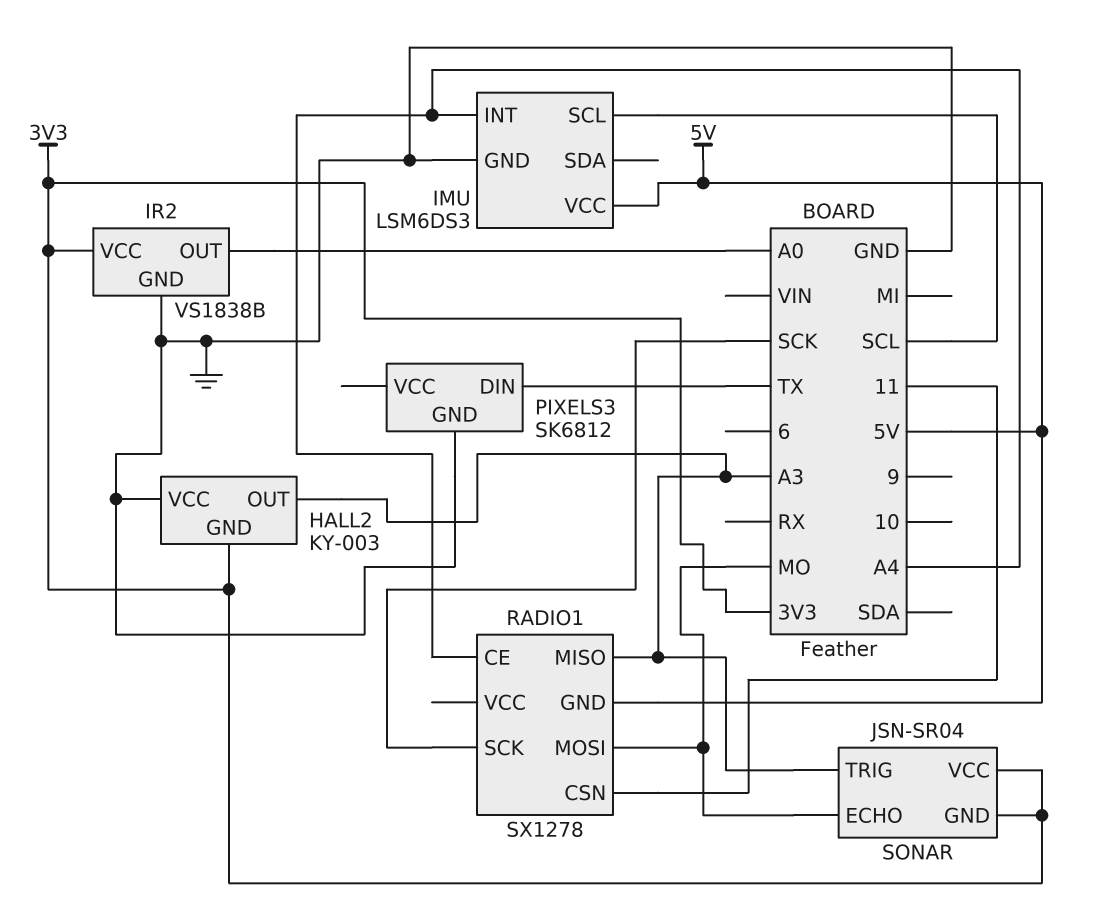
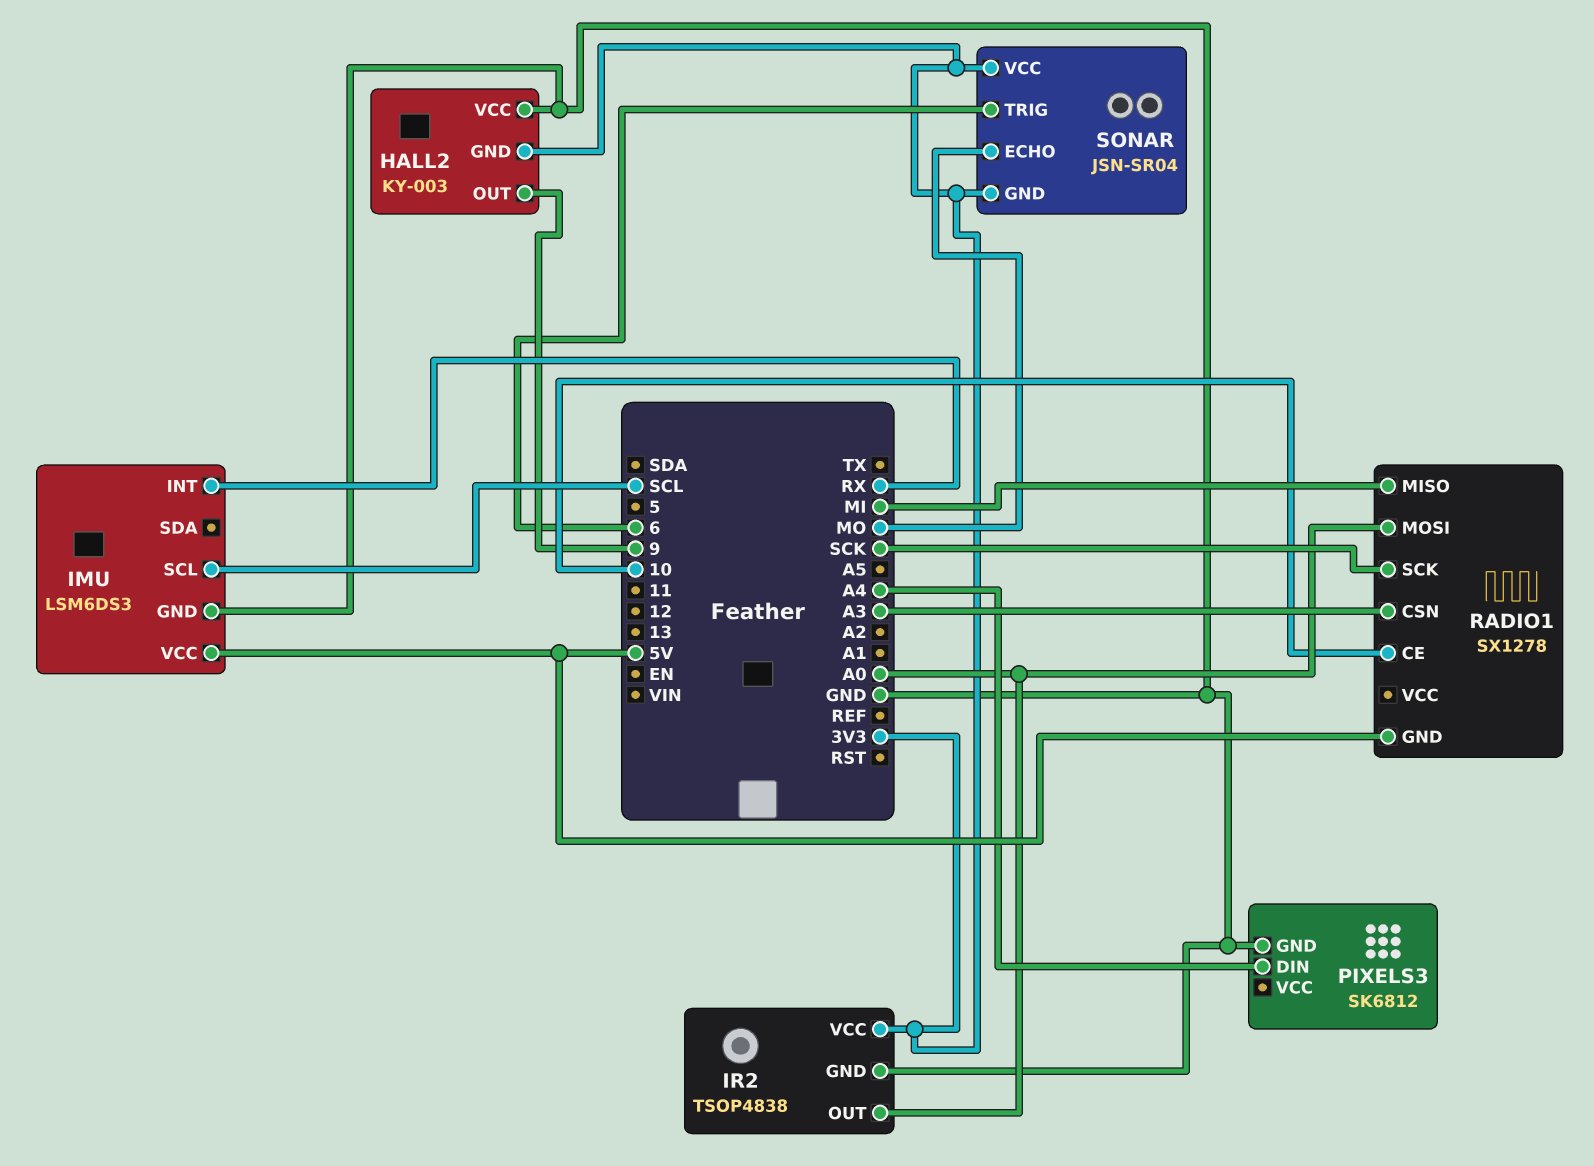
HALL2 pin OUT: A3 -> 9
IMU pin INT: A4 -> RX
IR2: VS1838B -> TSOP4838
PIXELS3 pin DIN: TX -> A4
RADIO1 pin CE: A4 -> 10
RADIO1 pin CSN: 11 -> A3
RADIO1 pin MISO: A3 -> MI
RADIO1 pin MOSI: MO -> A0
SONAR pin TRIG: A3 -> 6

